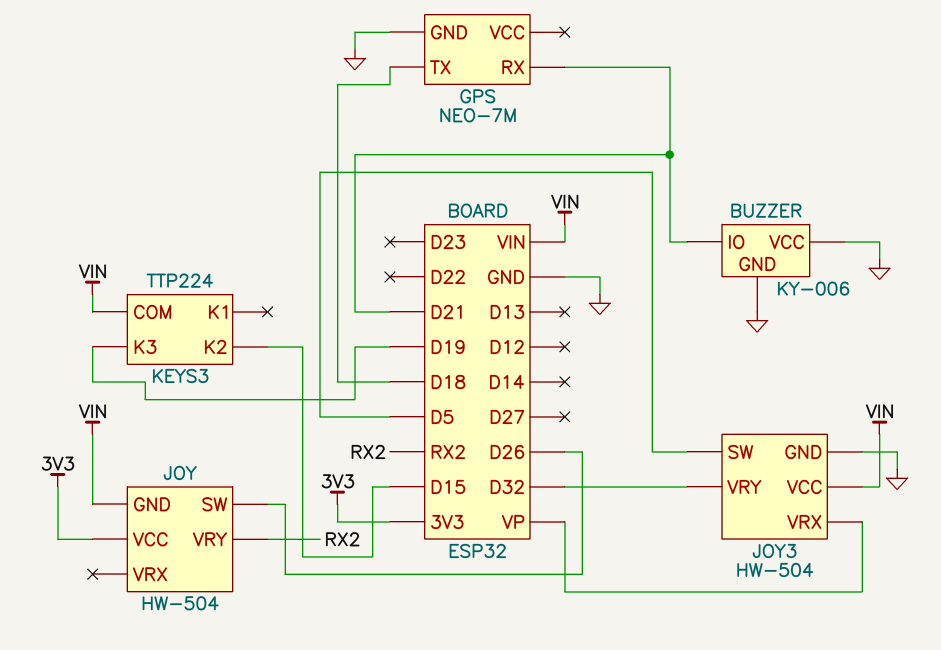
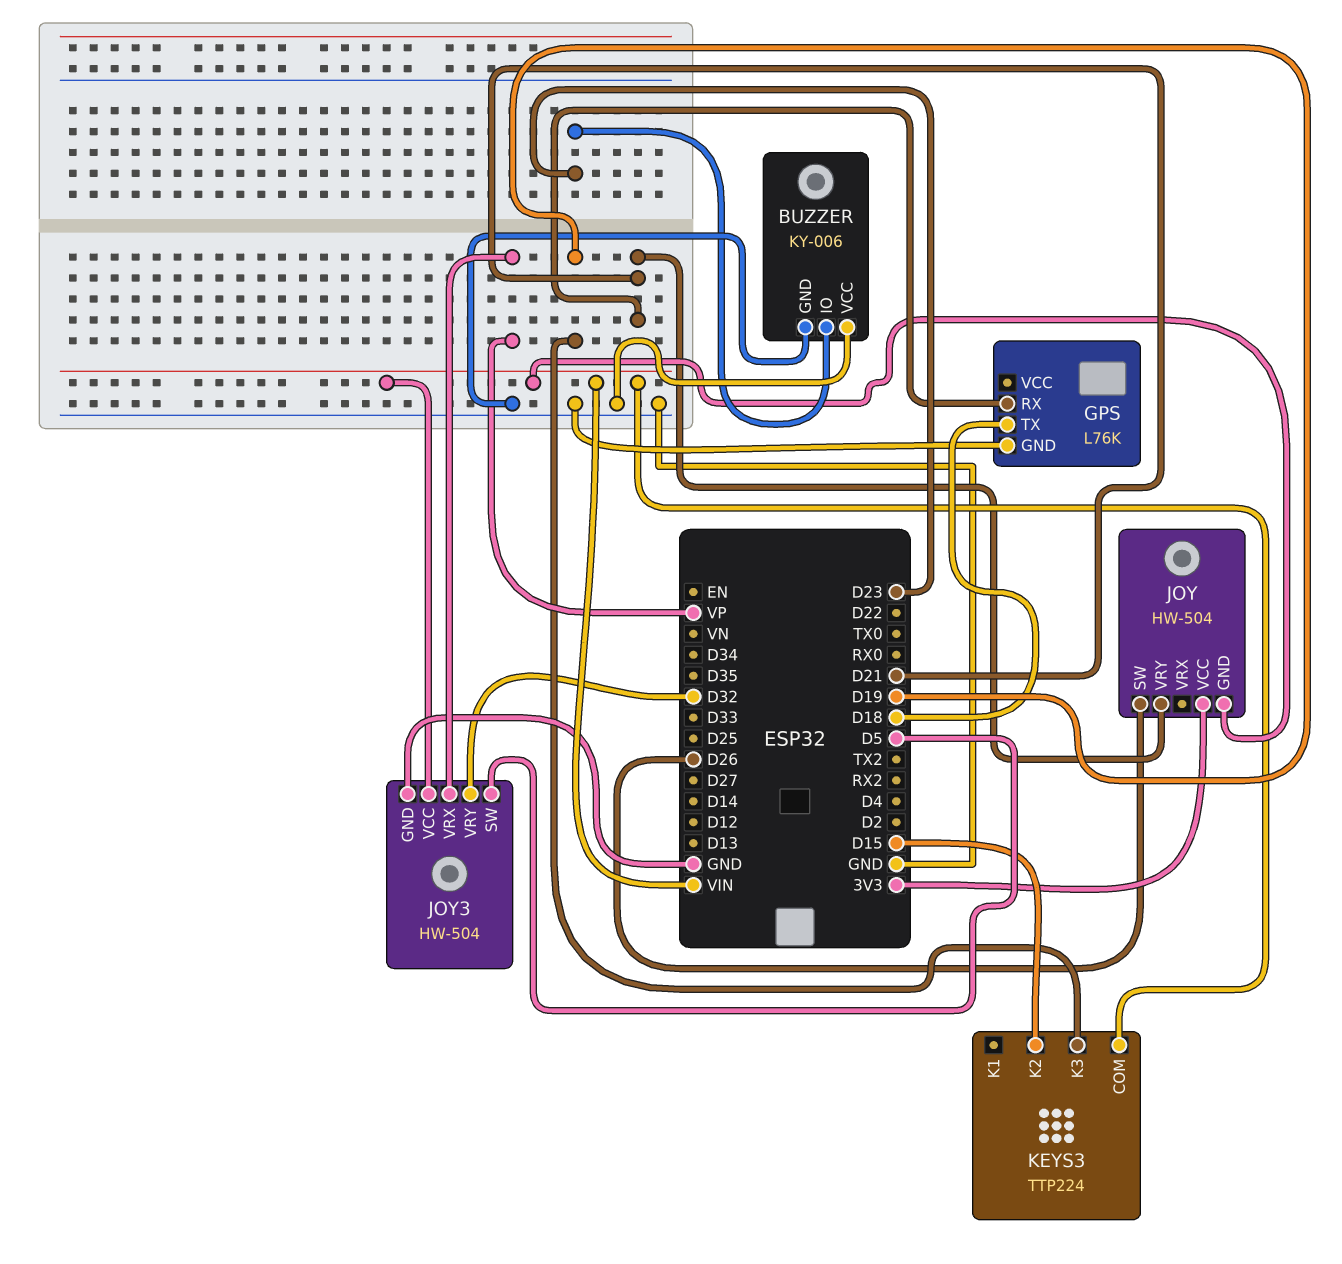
BUZZER pin IO: D21 -> D23
GPS: NEO-7M -> L76K
JOY pin VRY: RX2 -> D21

